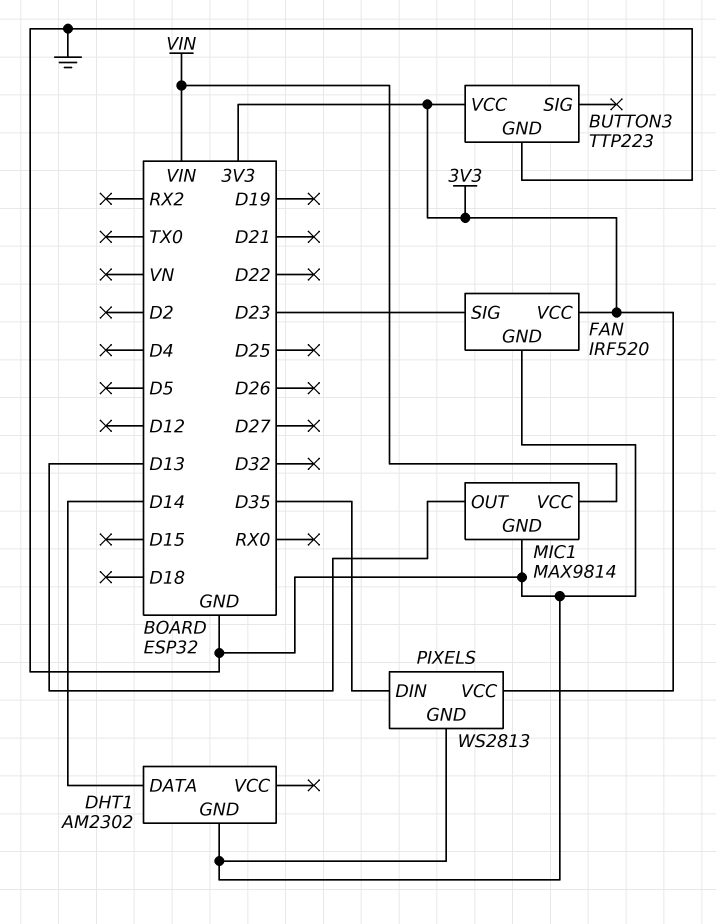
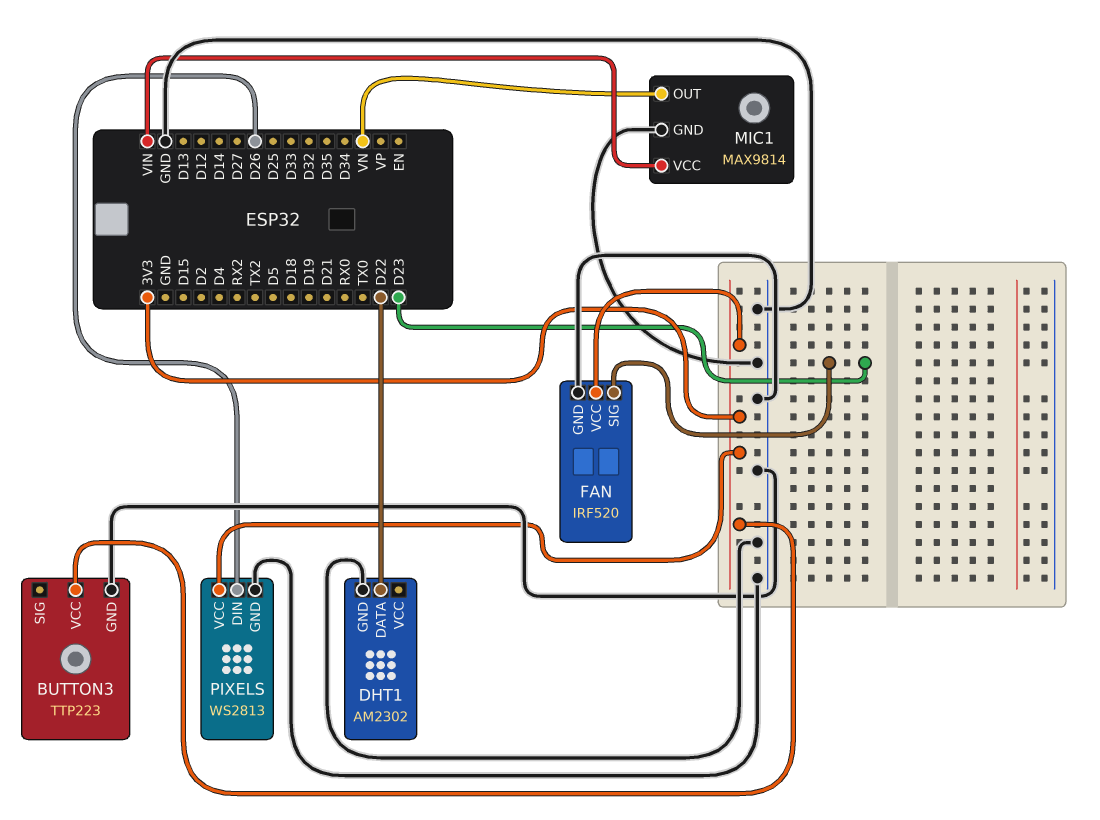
DHT1 pin DATA: D14 -> D22
MIC1 pin OUT: D13 -> VN
PIXELS pin DIN: D35 -> D26

